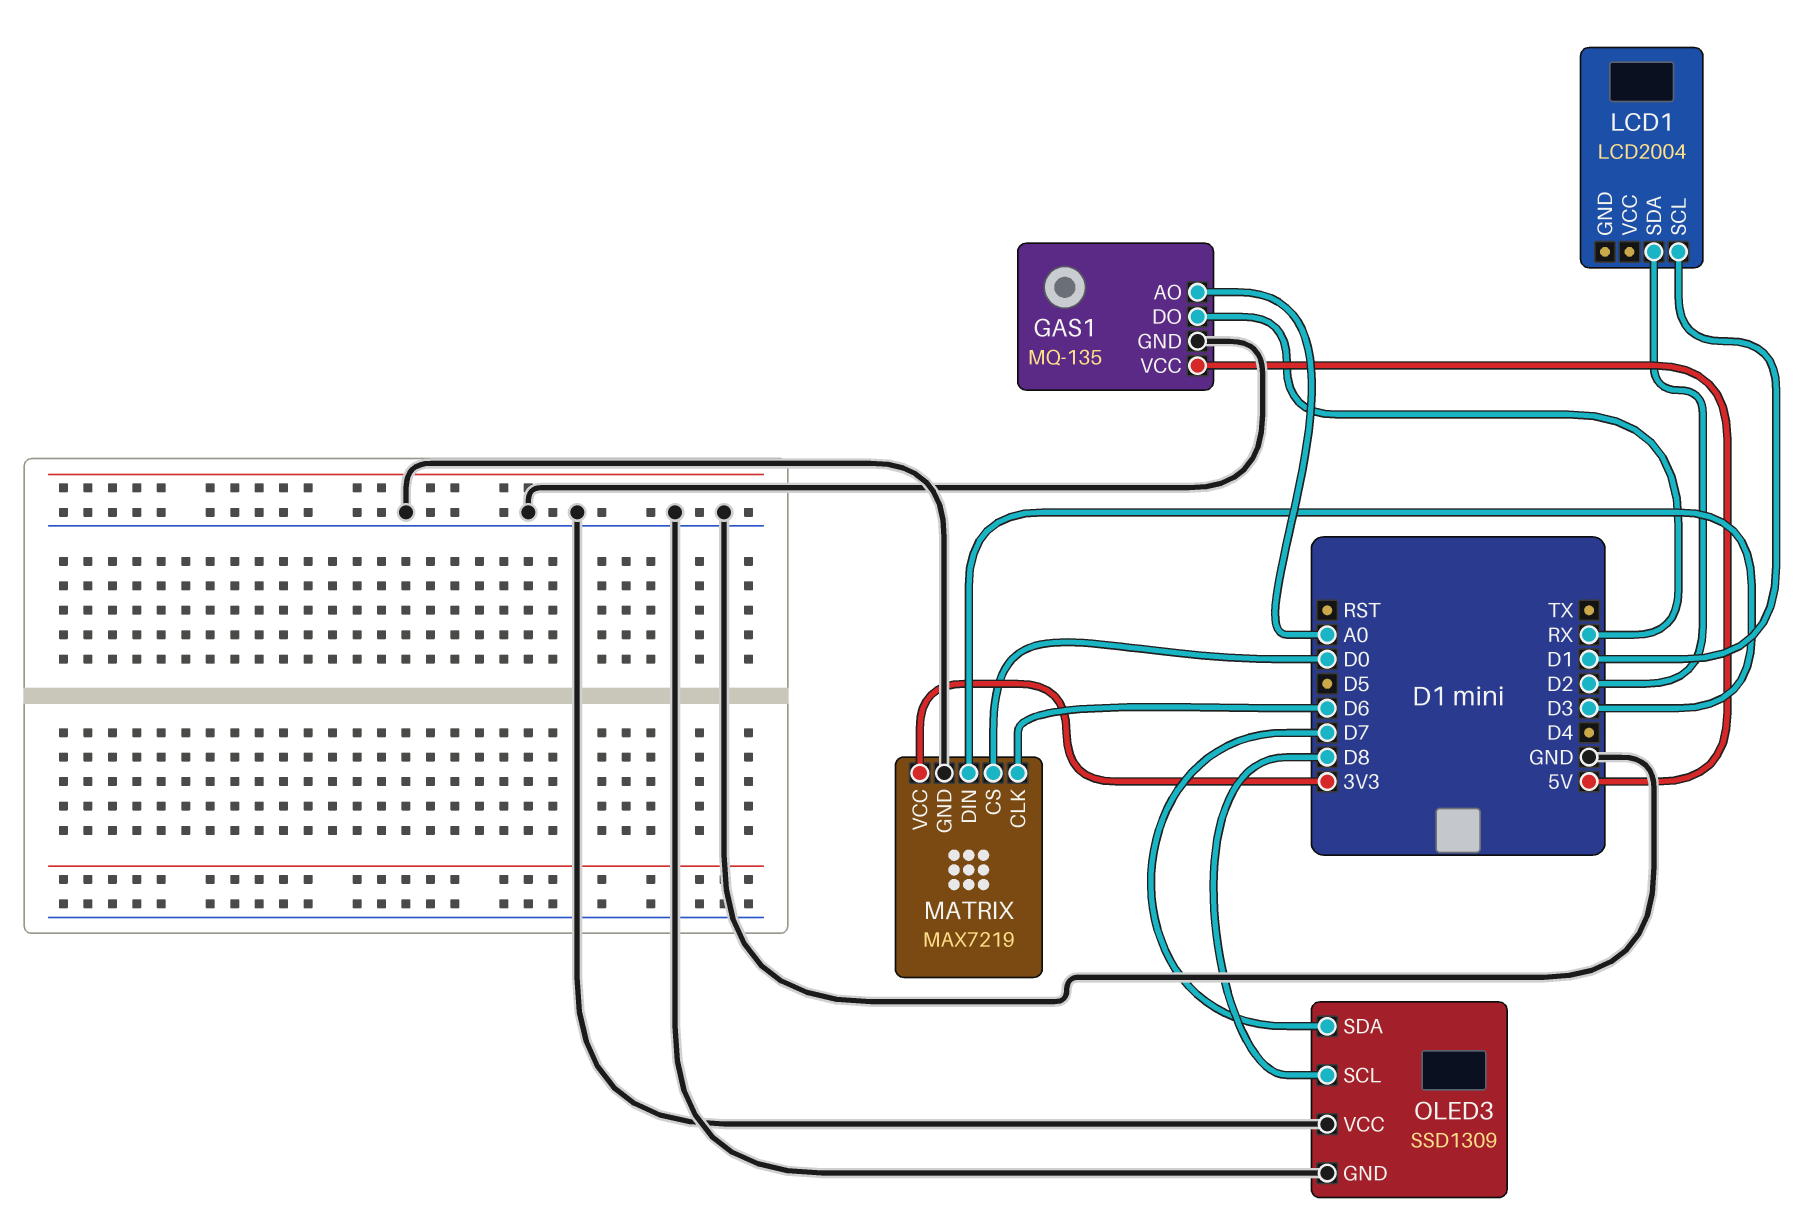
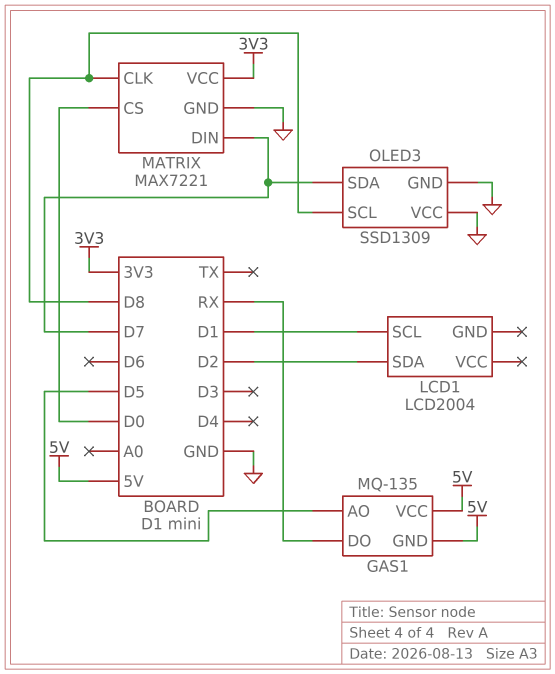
GAS1 pin AO: A0 -> D5
GAS1 pin GND: GND -> 5V
MATRIX: MAX7219 -> MAX7221
MATRIX pin CLK: D6 -> D8
MATRIX pin DIN: D3 -> D7

